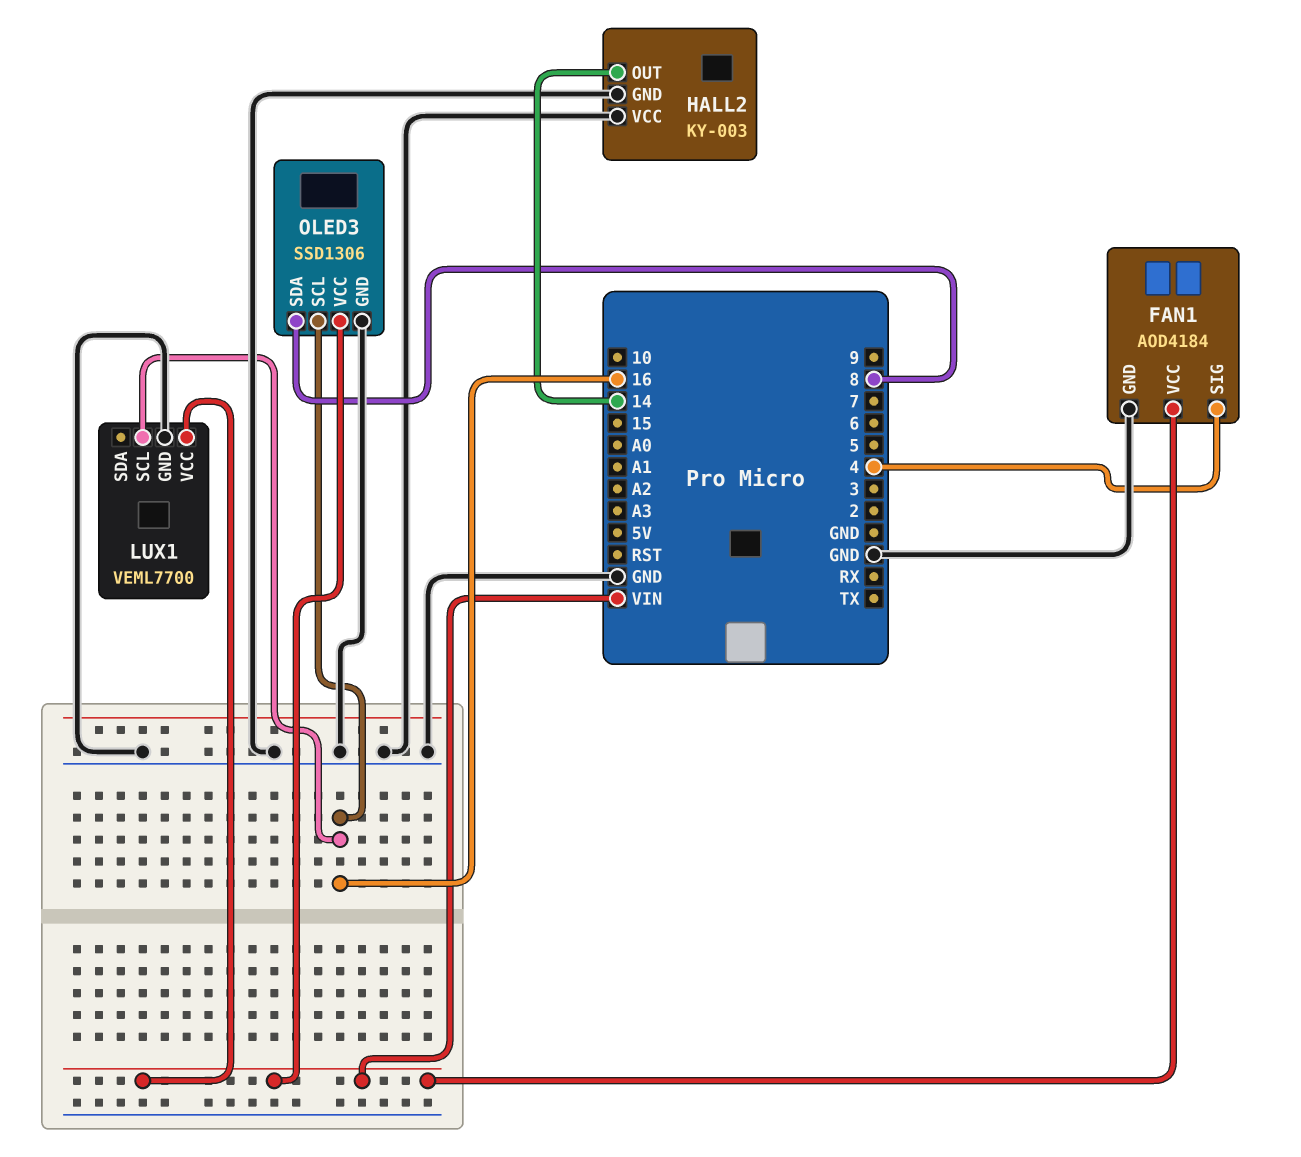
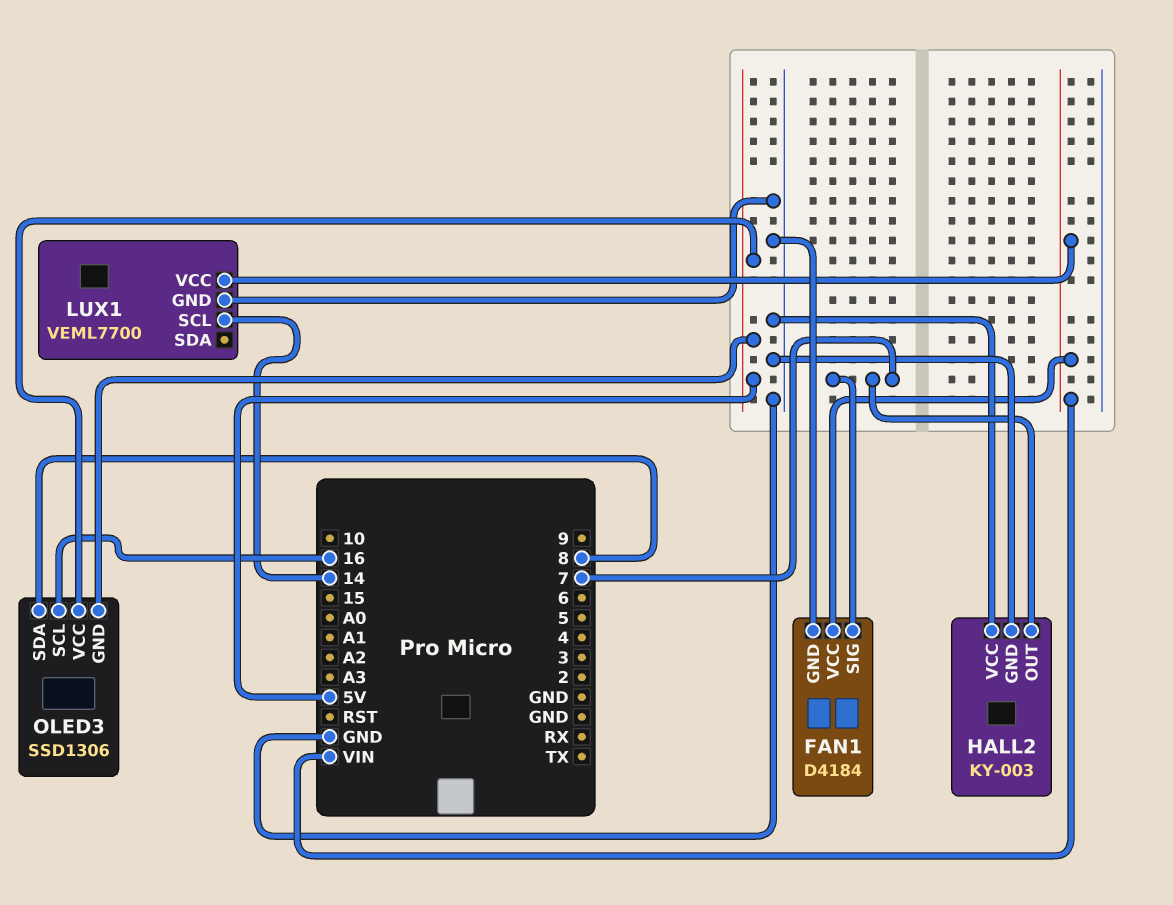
FAN1: AOD4184 -> D4184
FAN1 pin SIG: 4 -> 7
HALL2 pin OUT: 14 -> 7
LUX1 pin SCL: 16 -> 14
OLED3 pin GND: GND -> 5V
OLED3 pin VCC: VIN -> 5V

